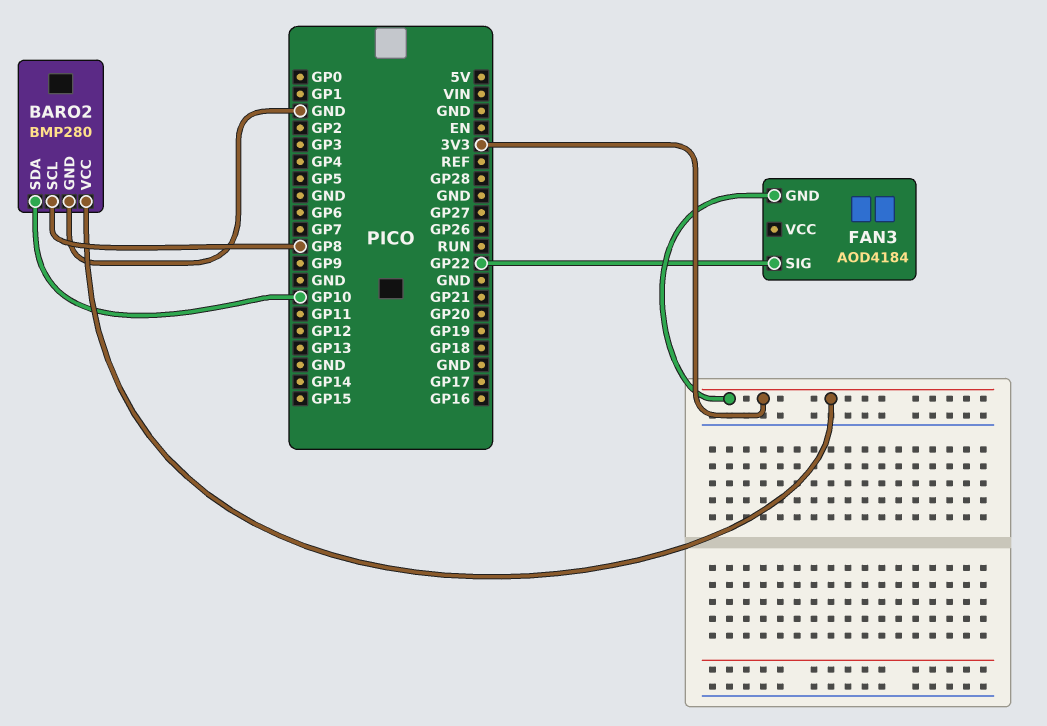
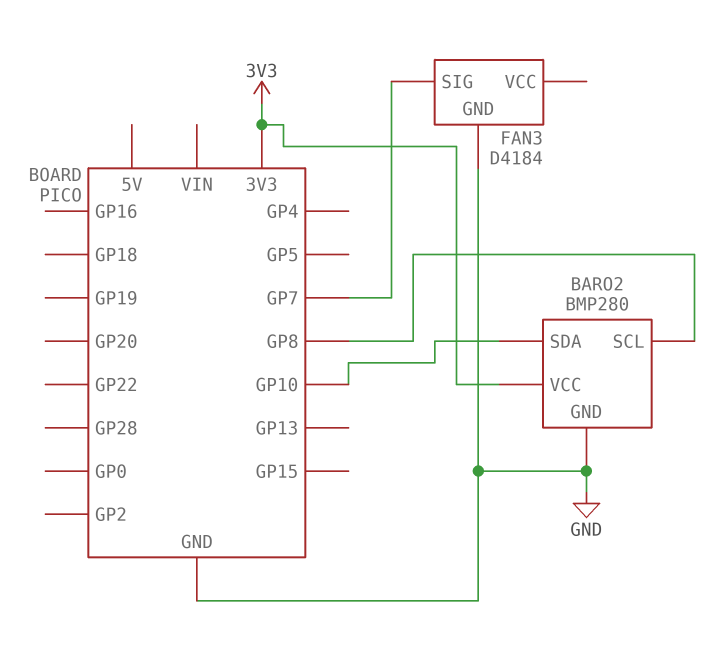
FAN3: AOD4184 -> D4184
FAN3 pin GND: 3V3 -> GND
FAN3 pin SIG: GP22 -> GP7

